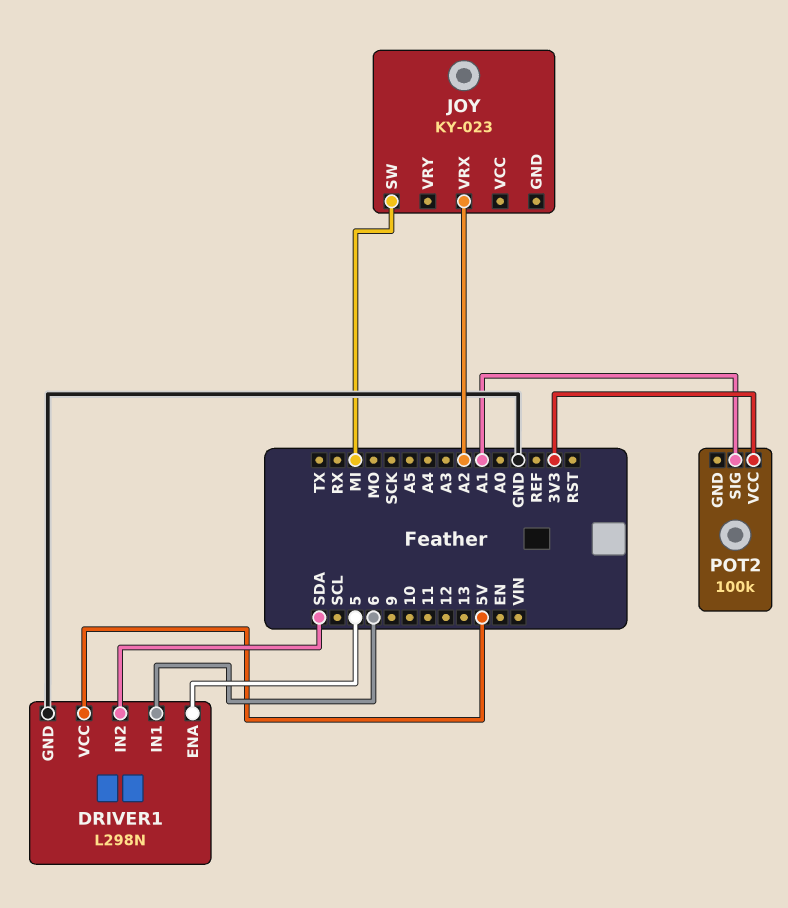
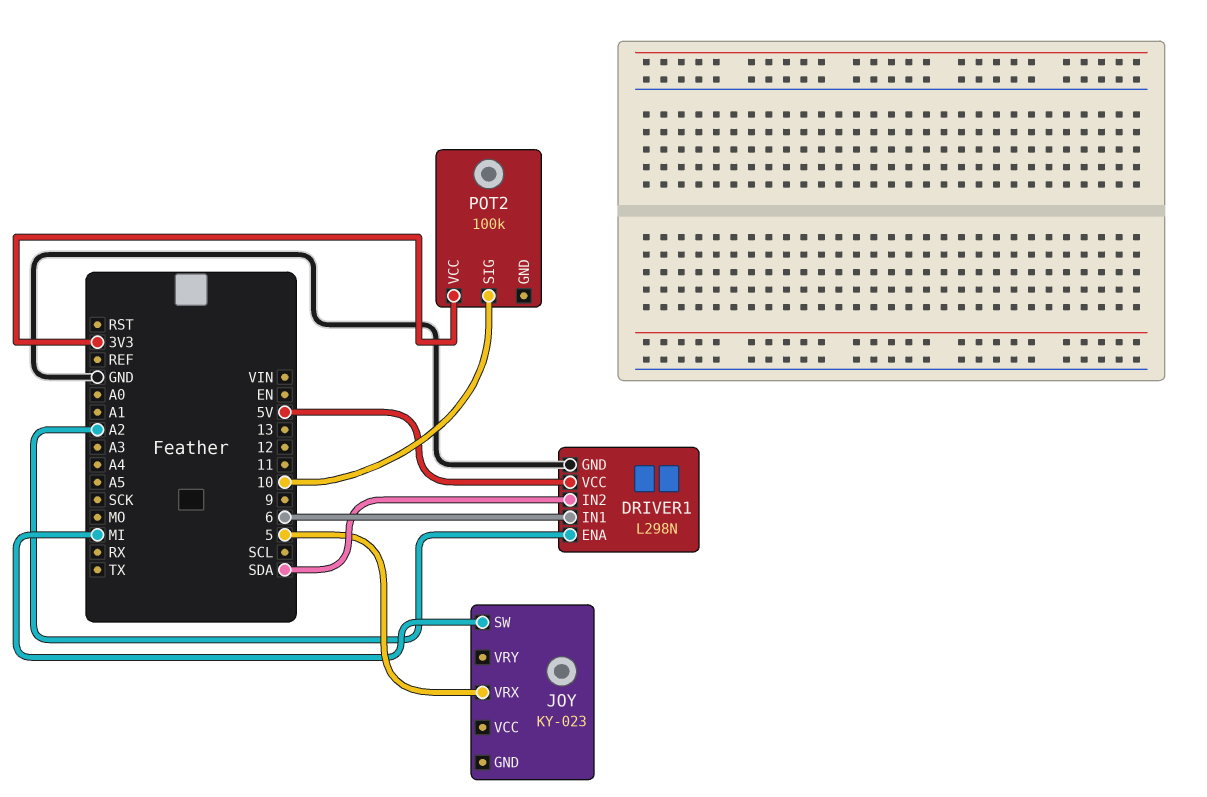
DRIVER1 pin ENA: 5 -> A2
JOY pin VRX: A2 -> 5
POT2 pin SIG: A1 -> 10

